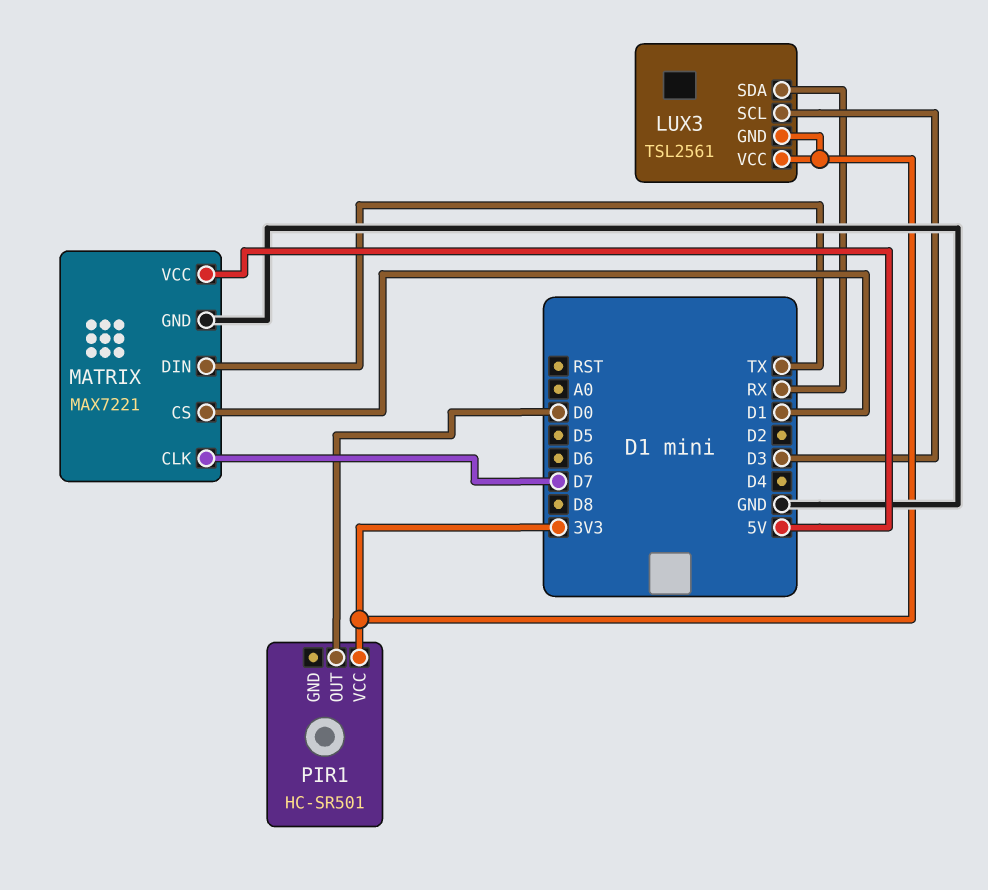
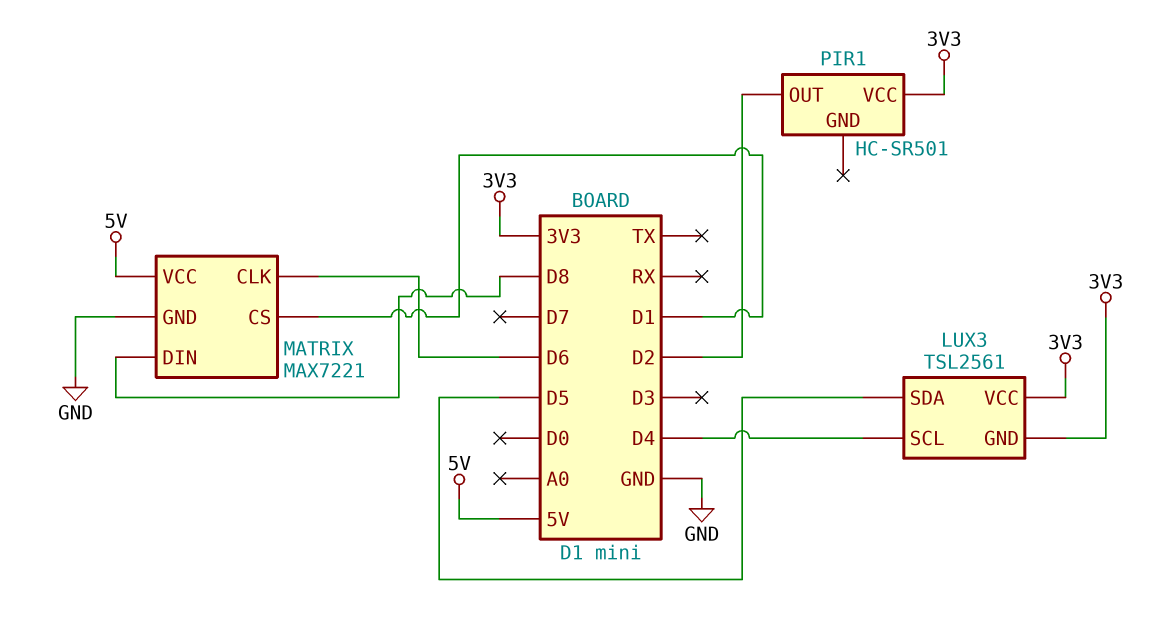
LUX3 pin SCL: D3 -> D4
LUX3 pin SDA: RX -> D5
MATRIX pin CLK: D7 -> D6
MATRIX pin DIN: TX -> D8
PIR1 pin OUT: D0 -> D2

